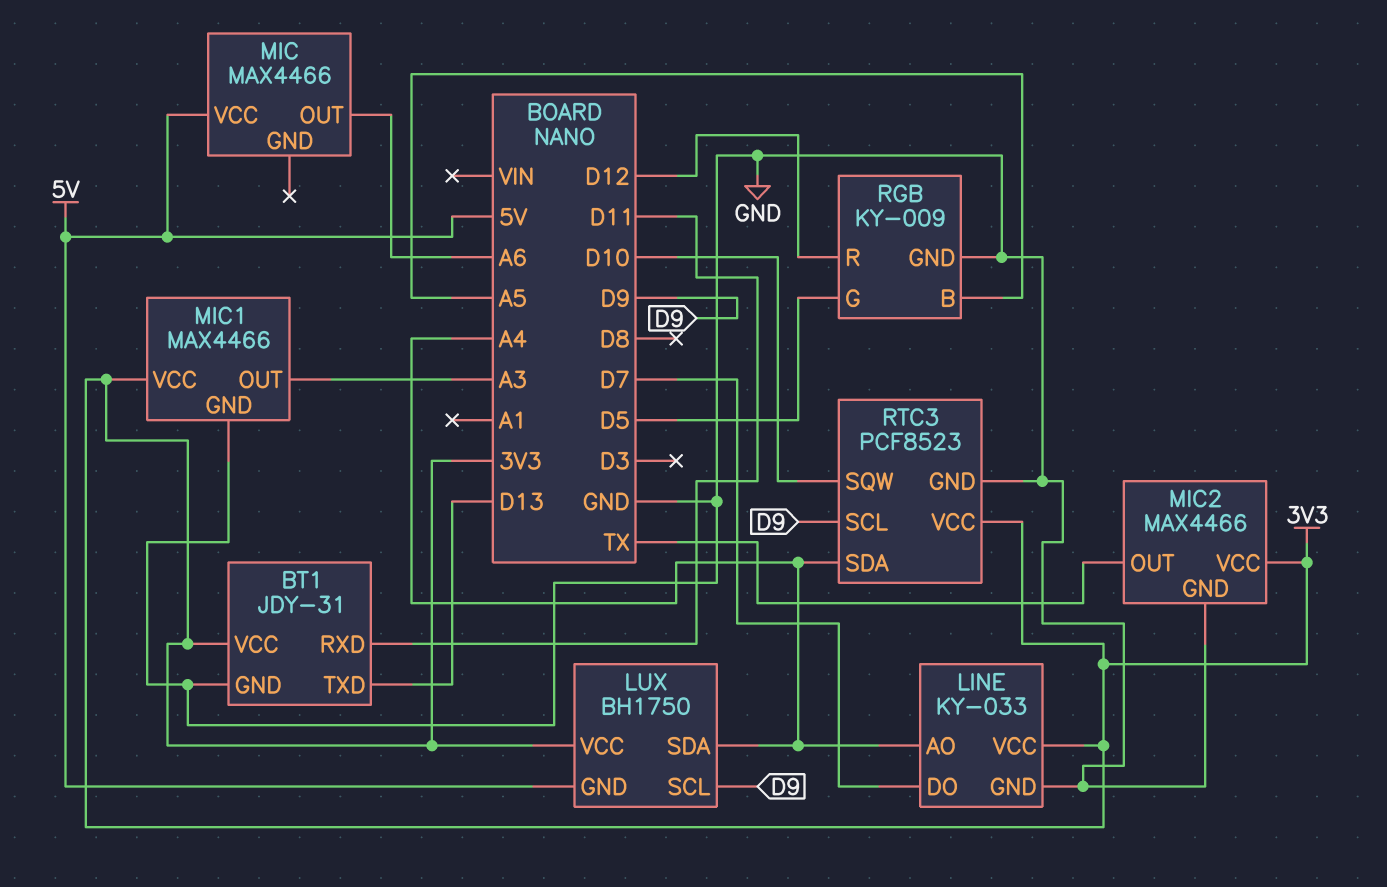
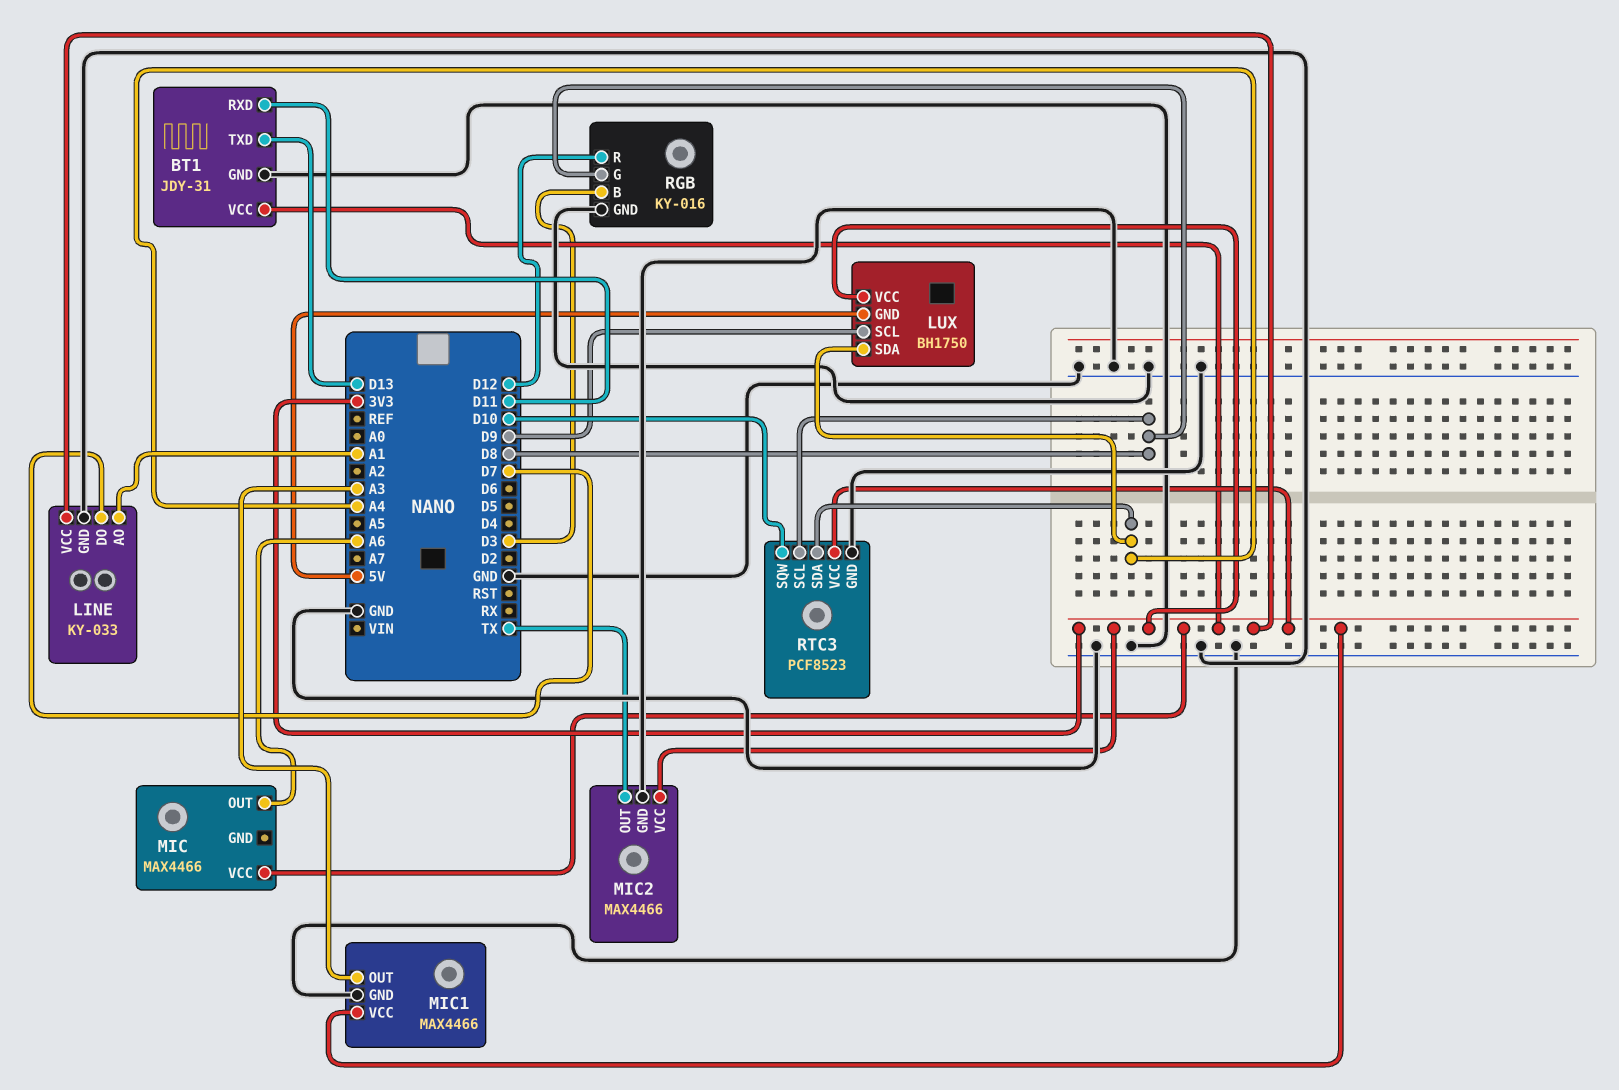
LINE pin AO: A4 -> A1
MIC pin VCC: 5V -> 3V3
RGB: KY-009 -> KY-016
RGB pin B: A5 -> D3
RGB pin G: D5 -> D8
RTC3 pin SCL: D9 -> D8

